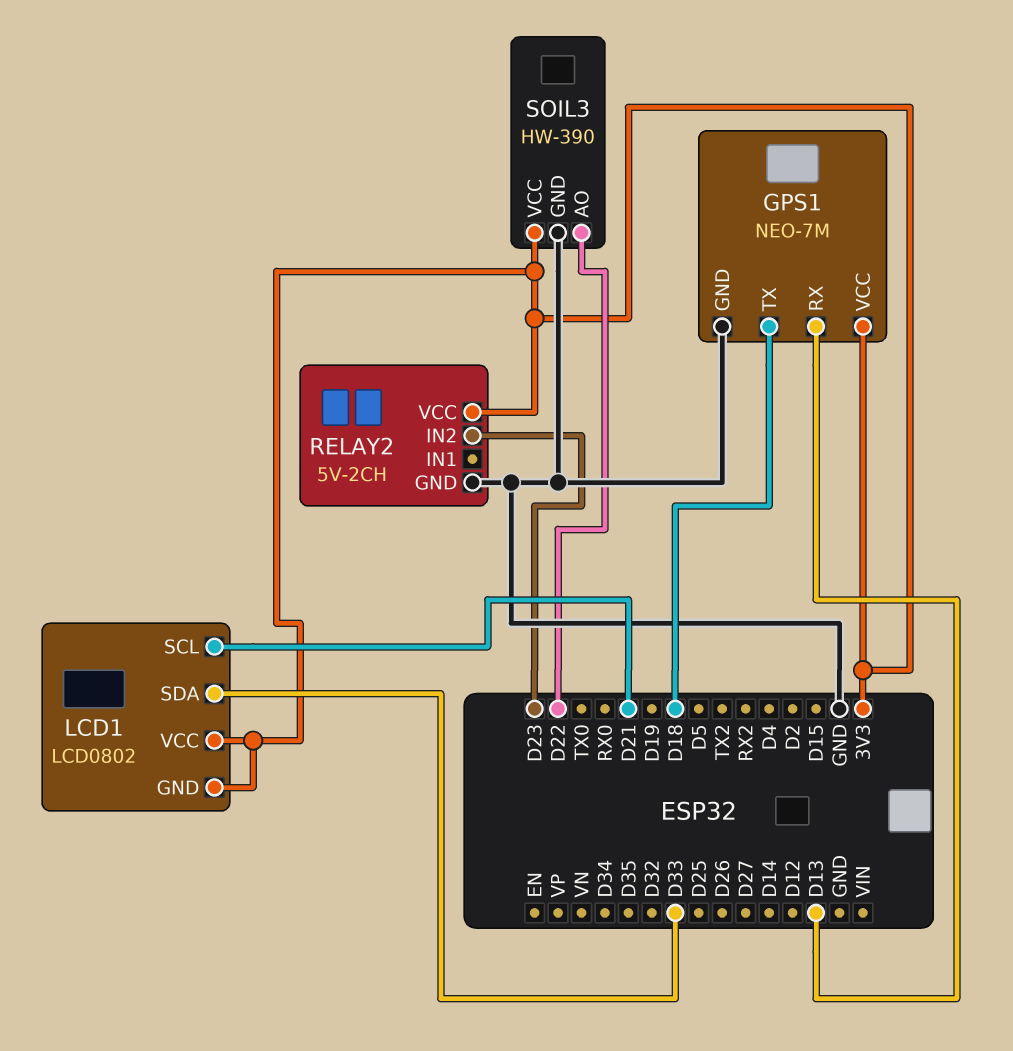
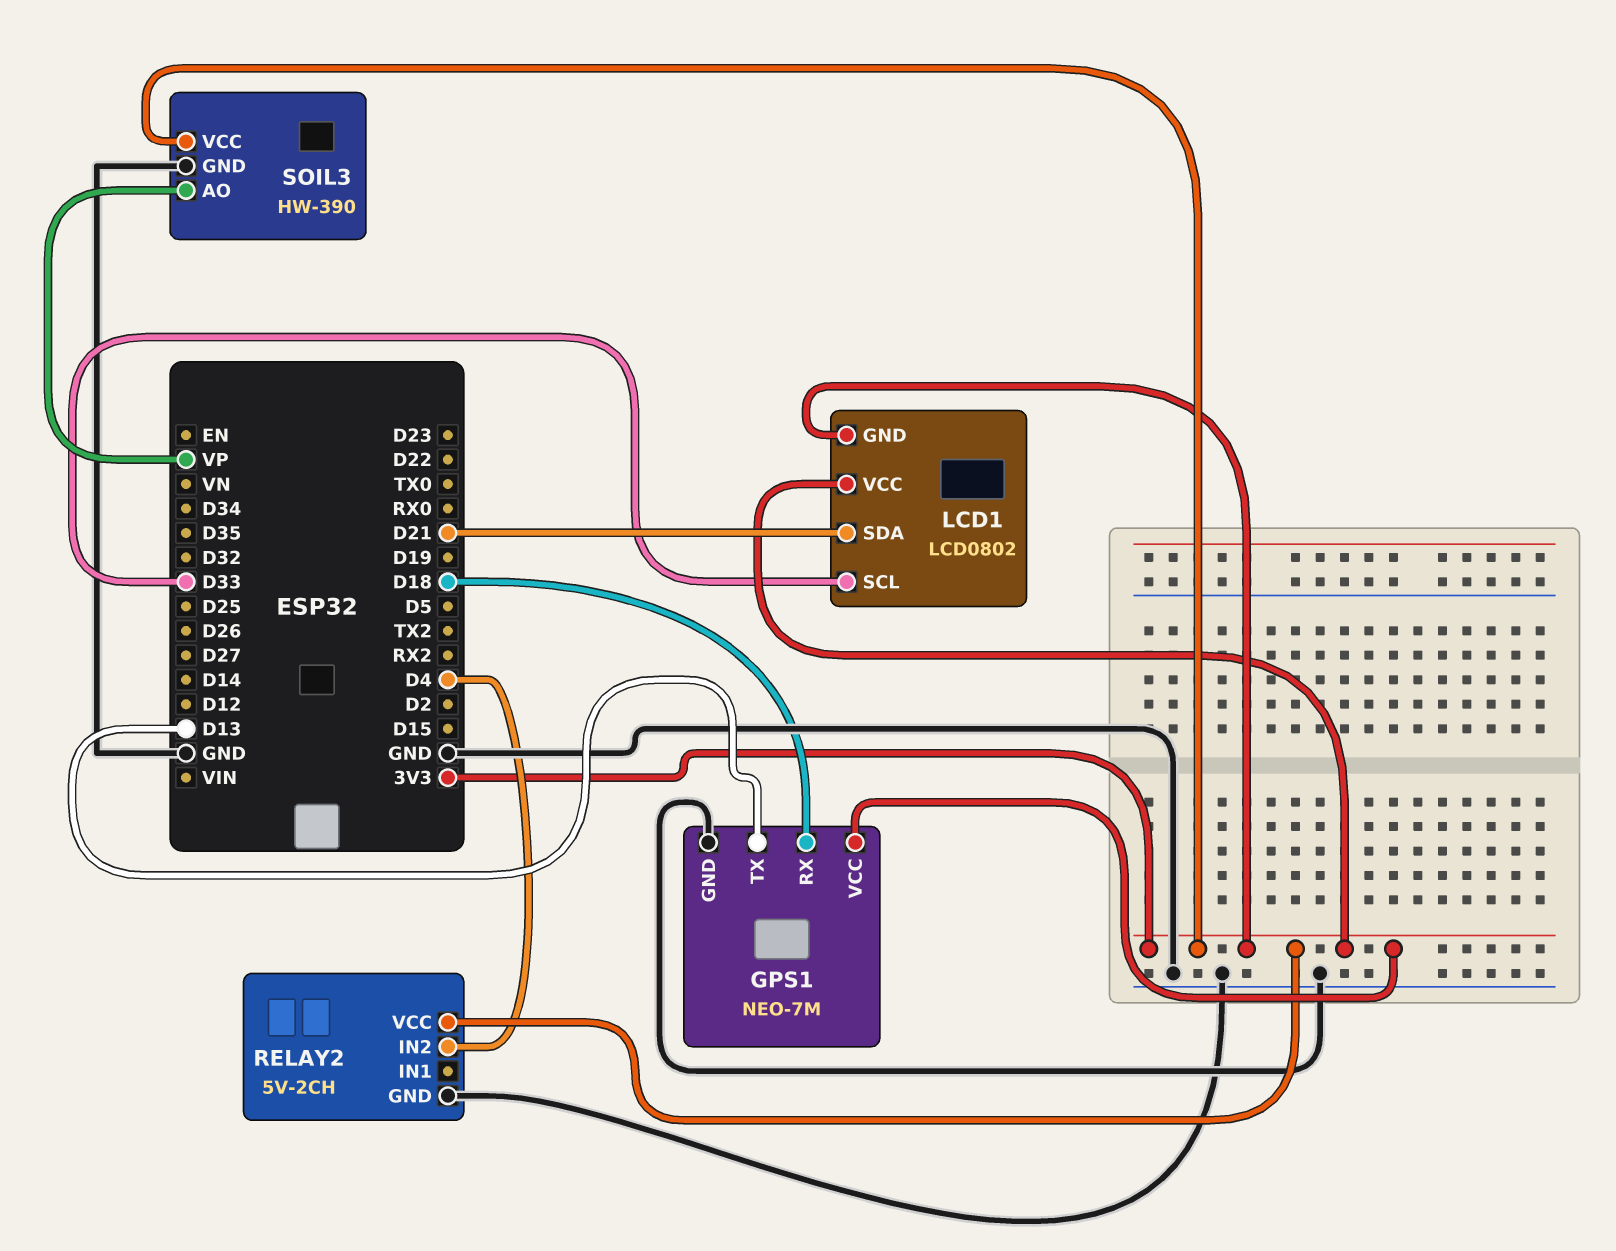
GPS1 pin RX: D13 -> D18
GPS1 pin TX: D18 -> D13
LCD1 pin SCL: D21 -> D33
LCD1 pin SDA: D33 -> D21
RELAY2 pin IN2: D23 -> D4
SOIL3 pin AO: D22 -> VP

